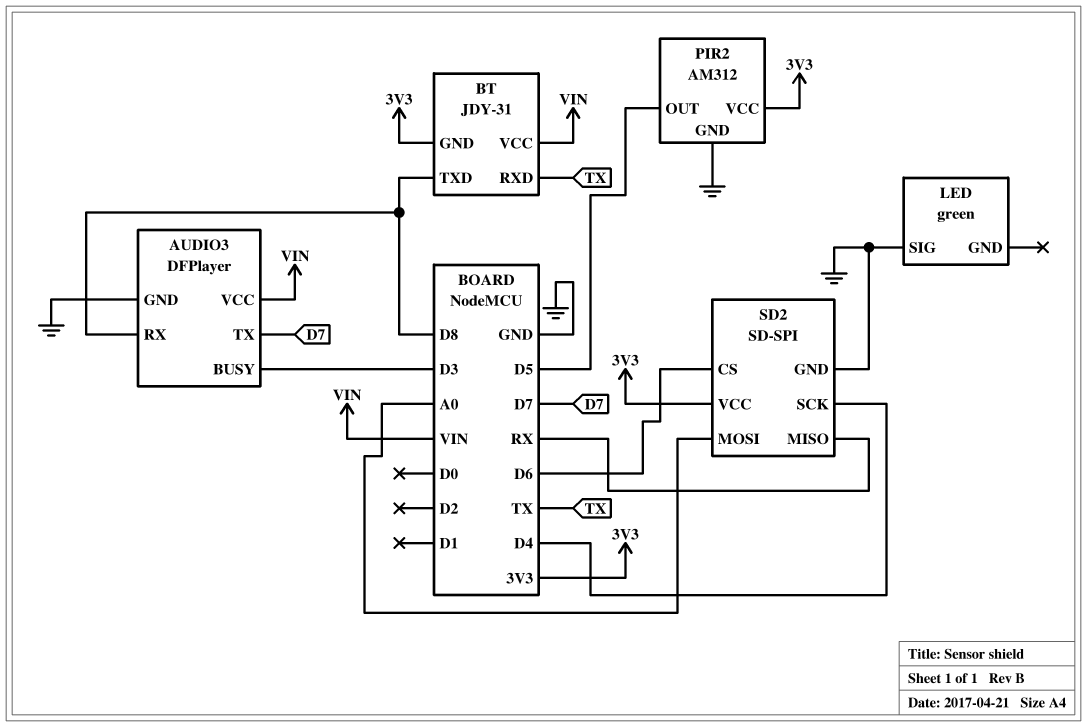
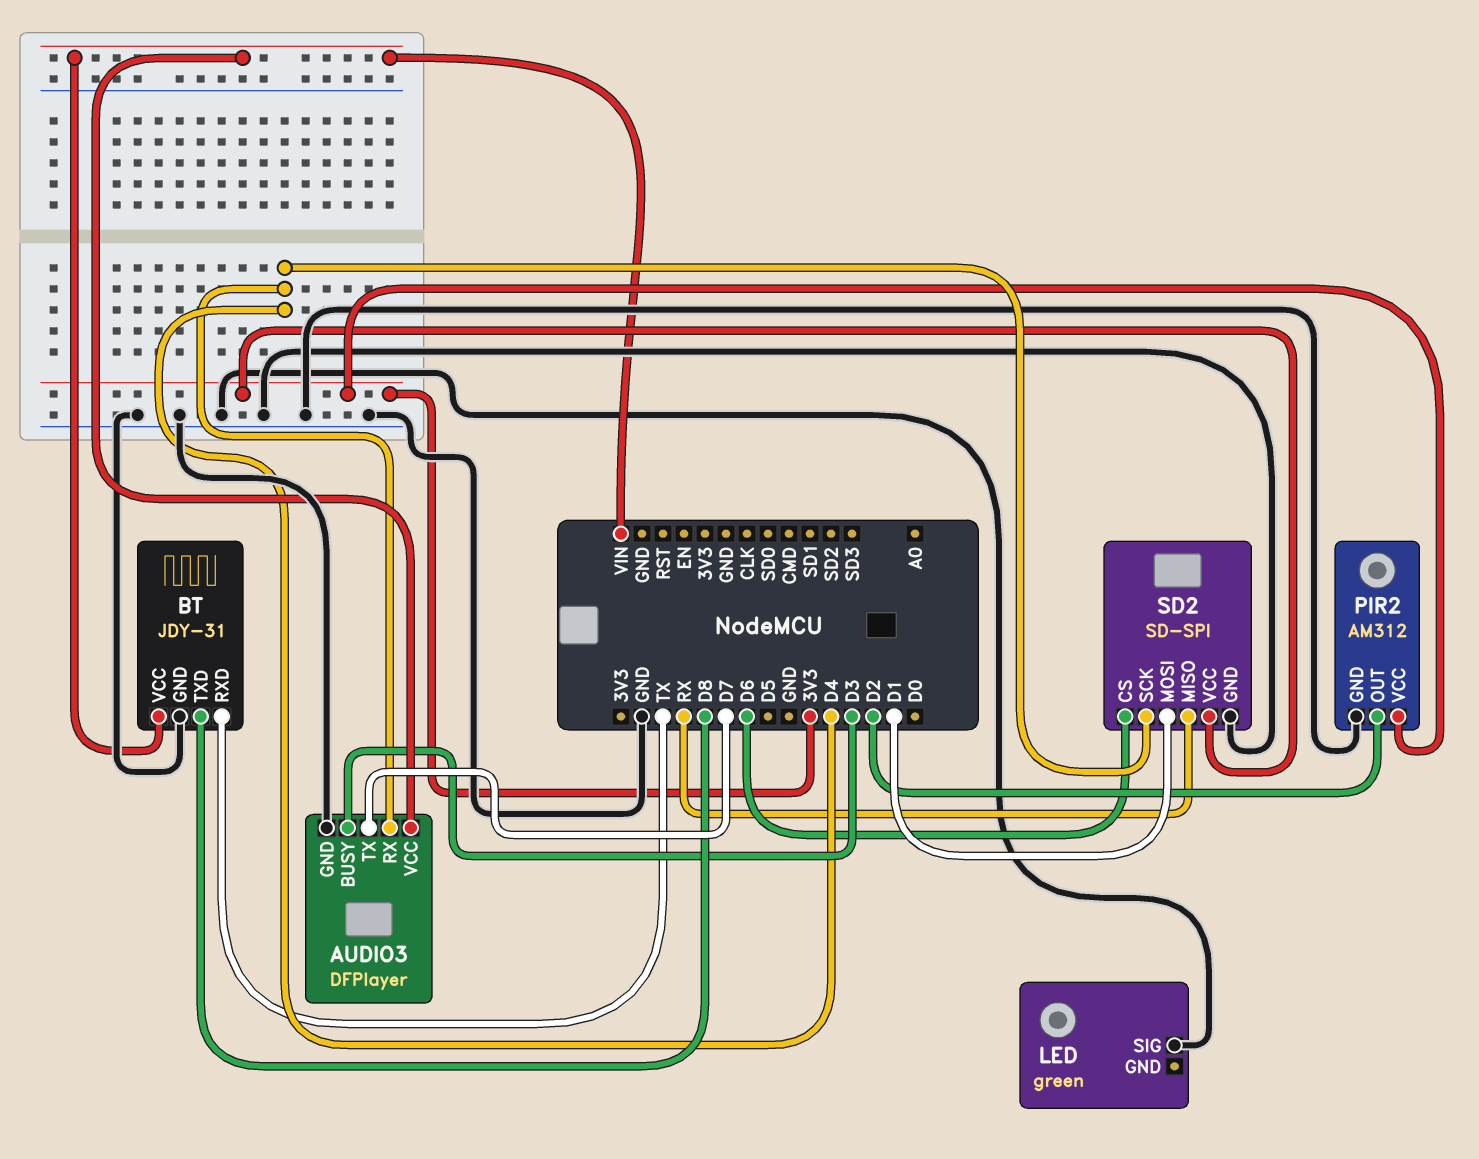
AUDIO3 pin RX: D8 -> D4
BT pin GND: 3V3 -> GND
PIR2 pin OUT: D5 -> D2
SD2 pin MOSI: A0 -> D1

